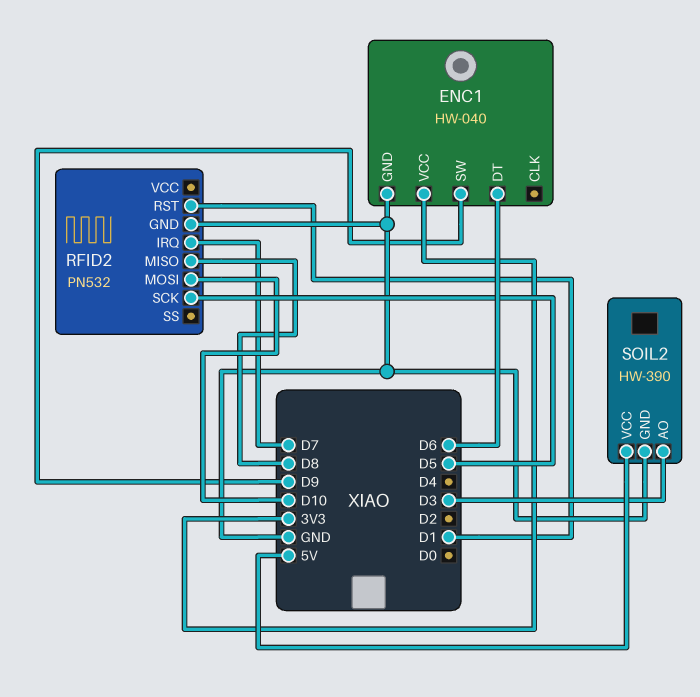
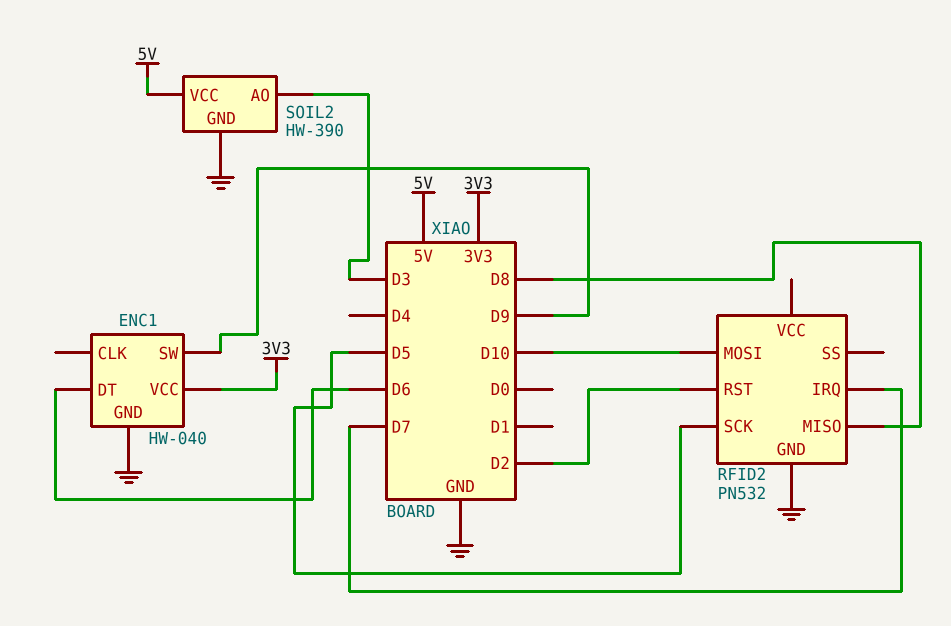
RFID2 pin RST: D1 -> D2

